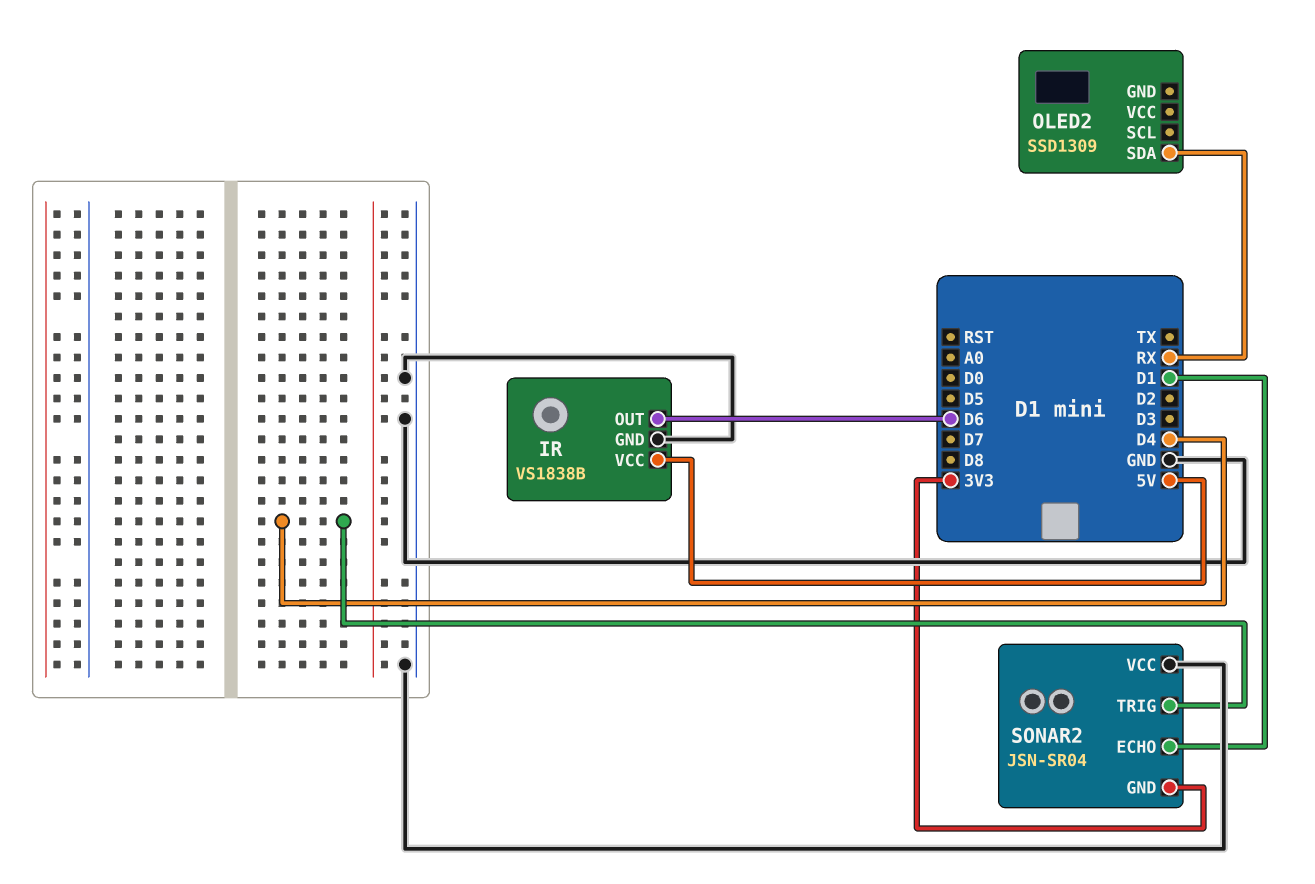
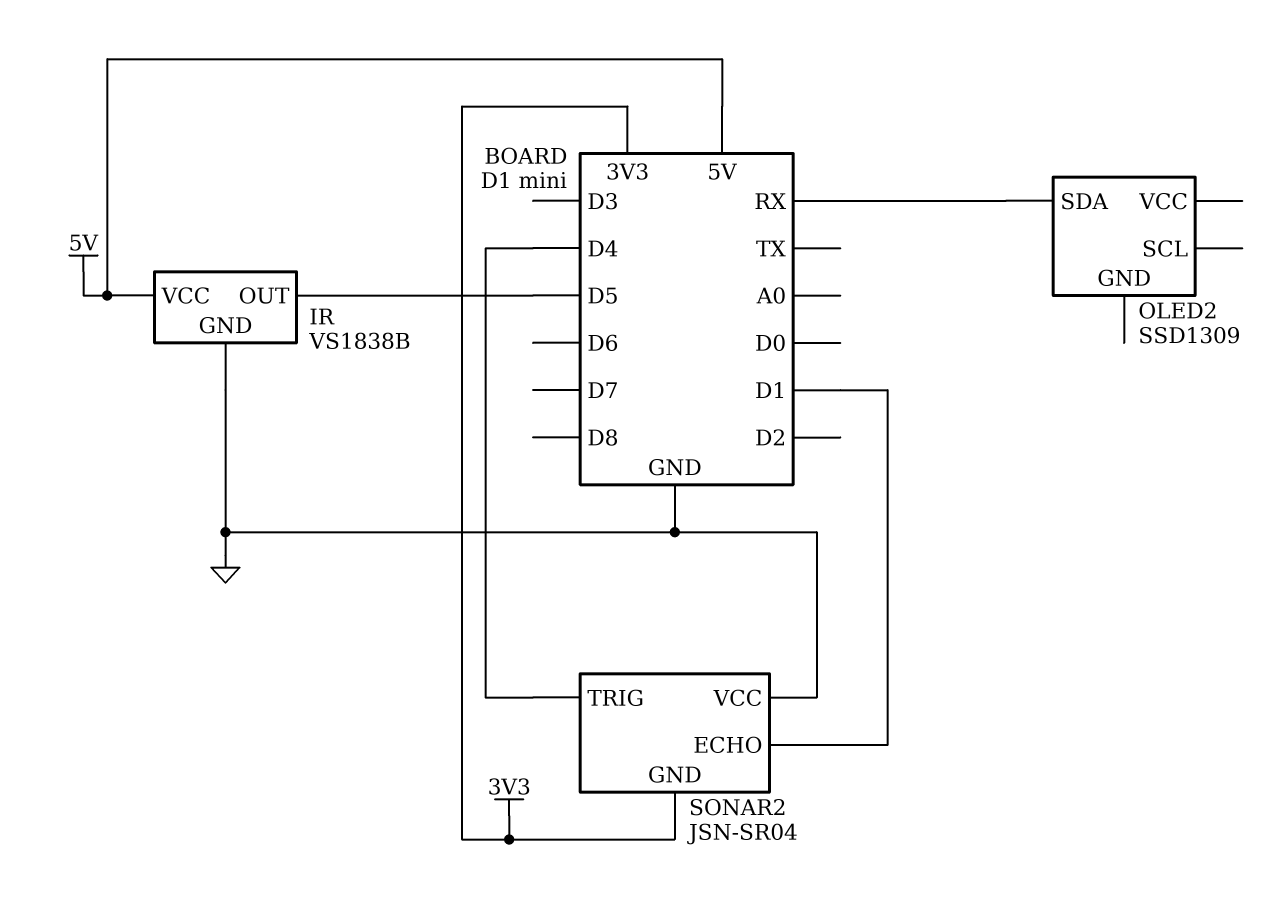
IR pin OUT: D6 -> D5

